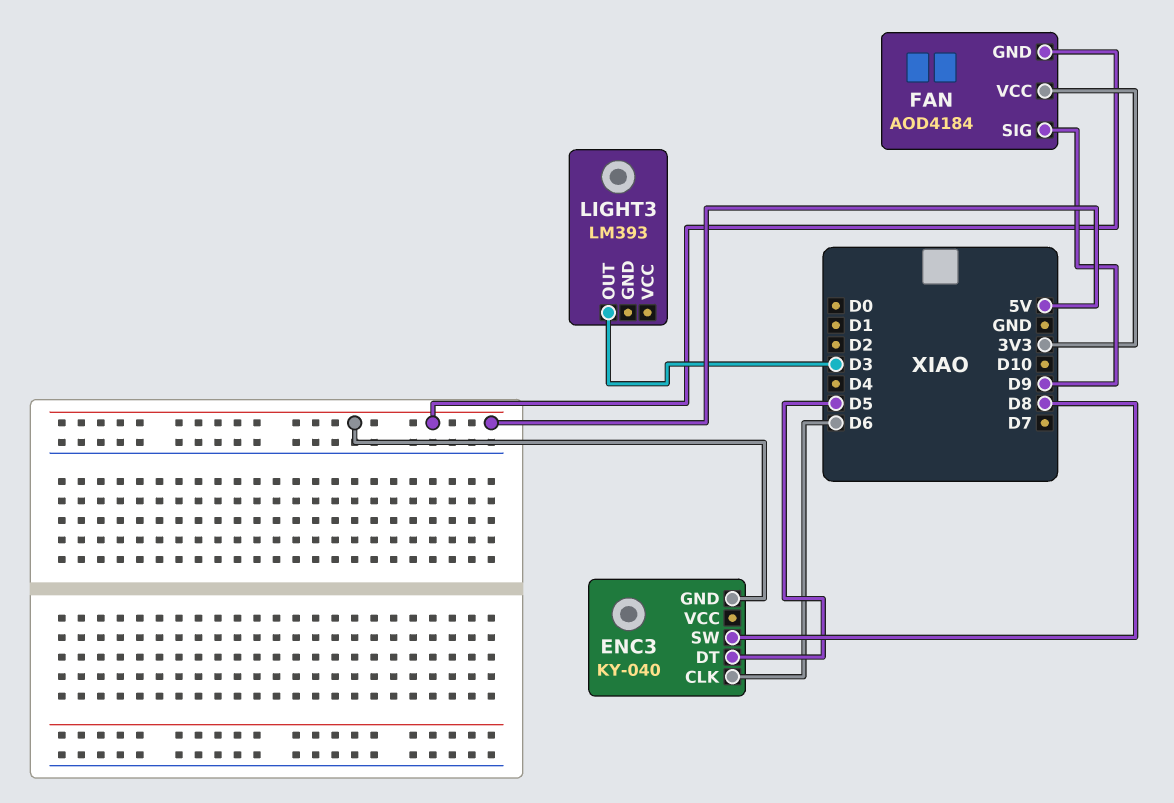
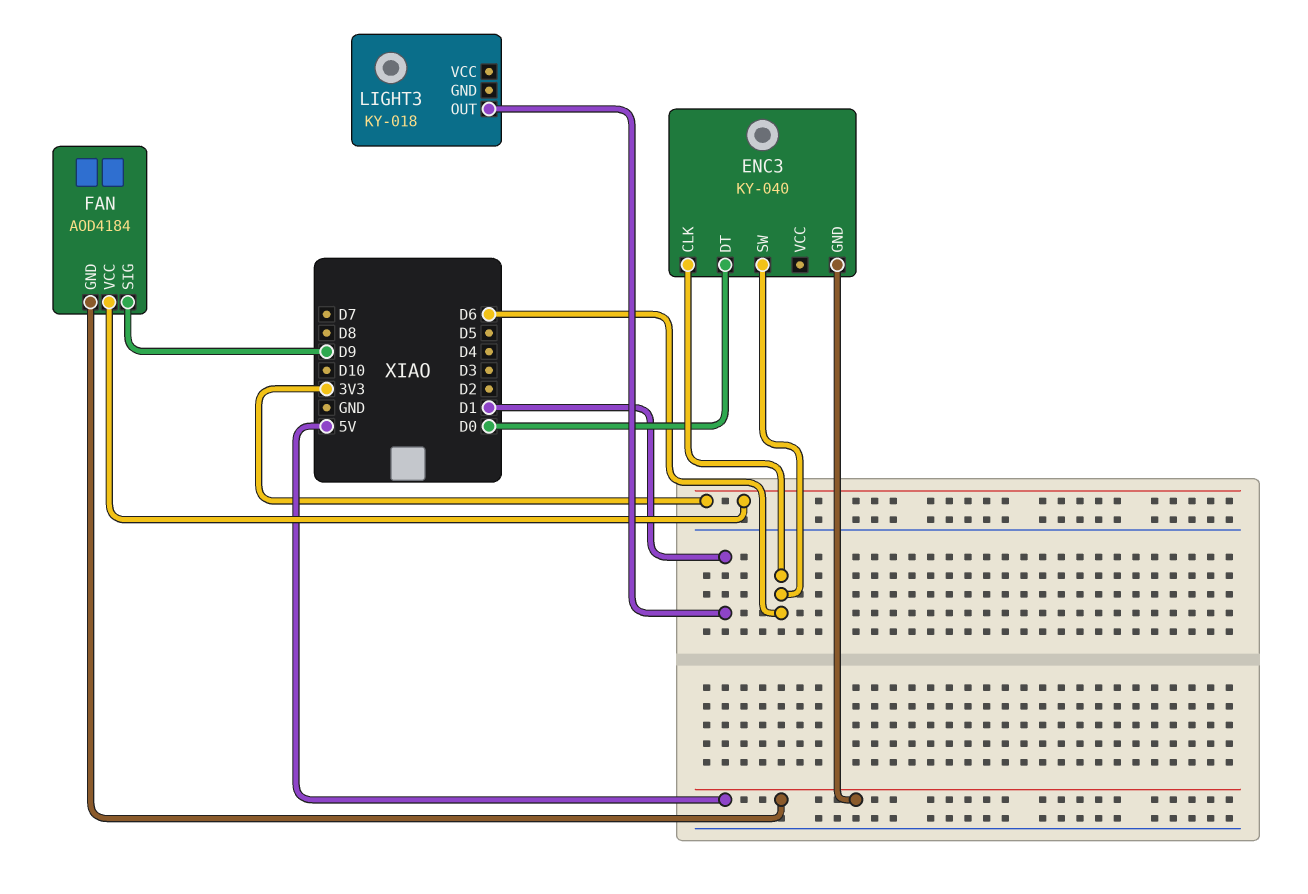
ENC3 pin DT: D5 -> D0
ENC3 pin SW: D8 -> D6
LIGHT3: LM393 -> KY-018
LIGHT3 pin OUT: D3 -> D1

